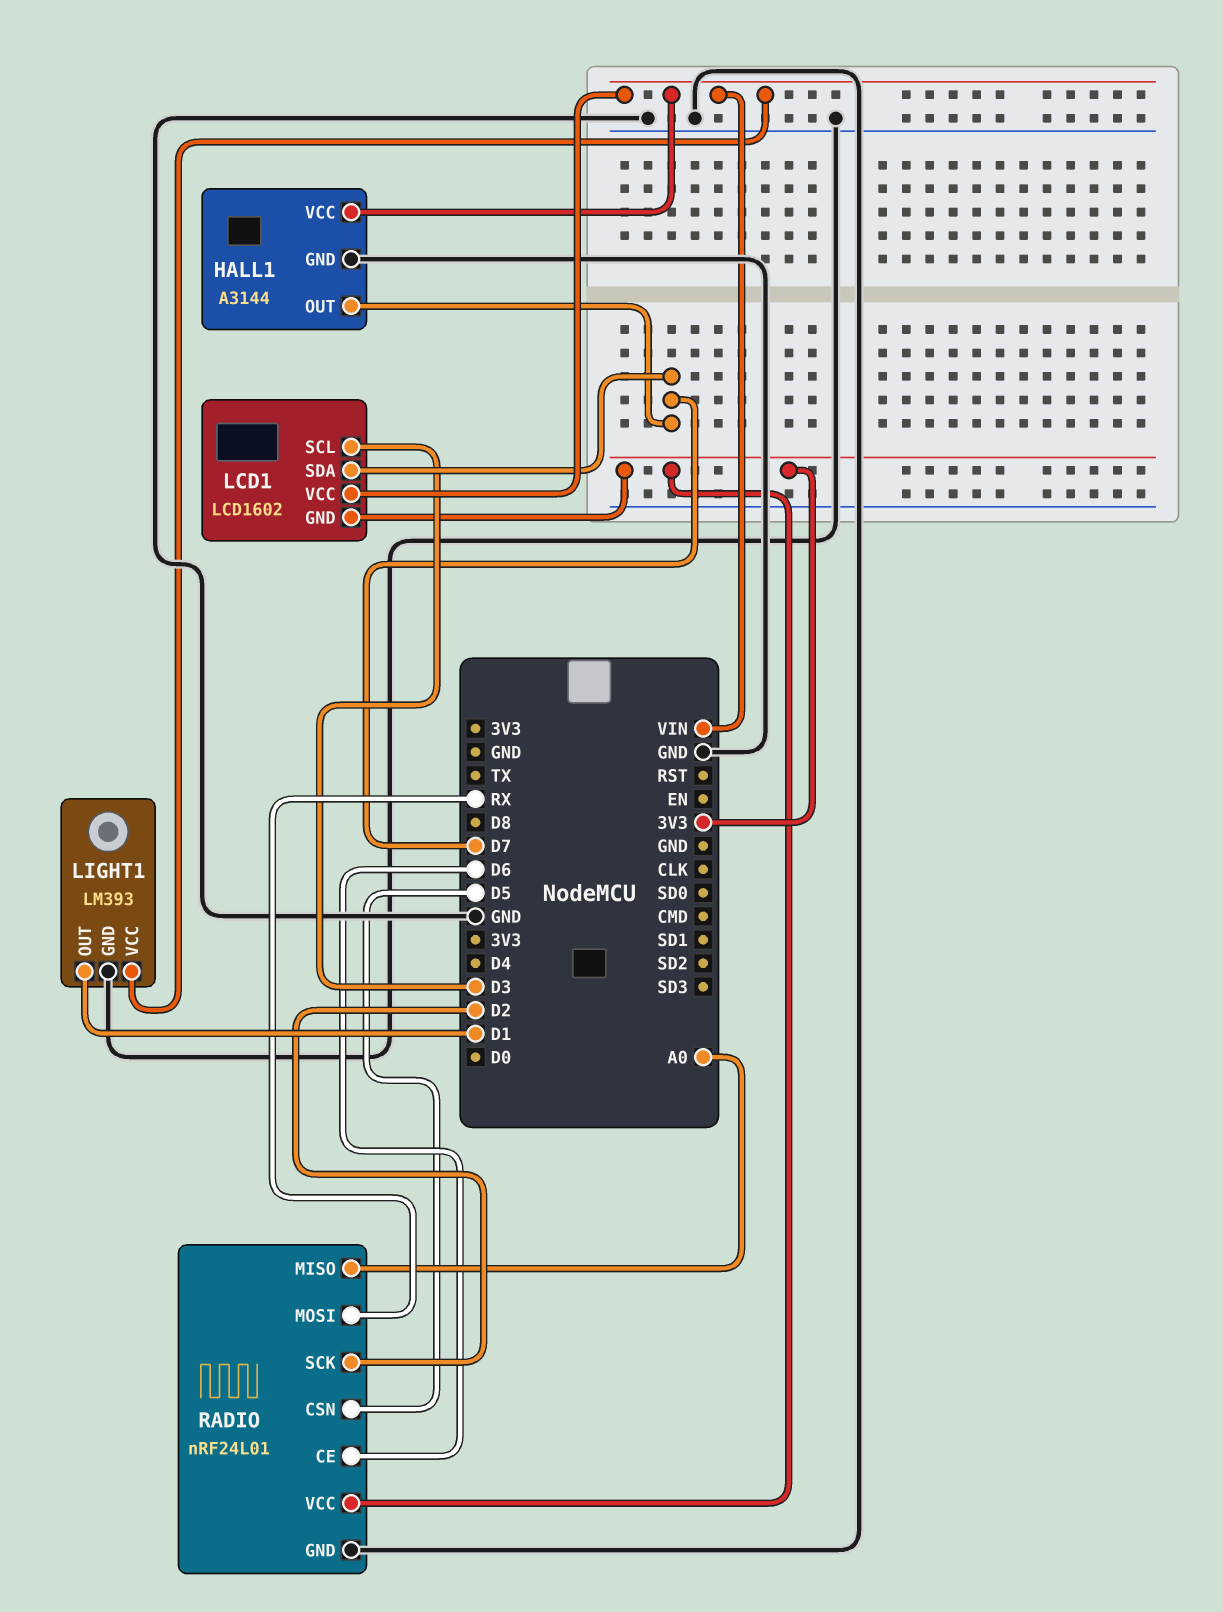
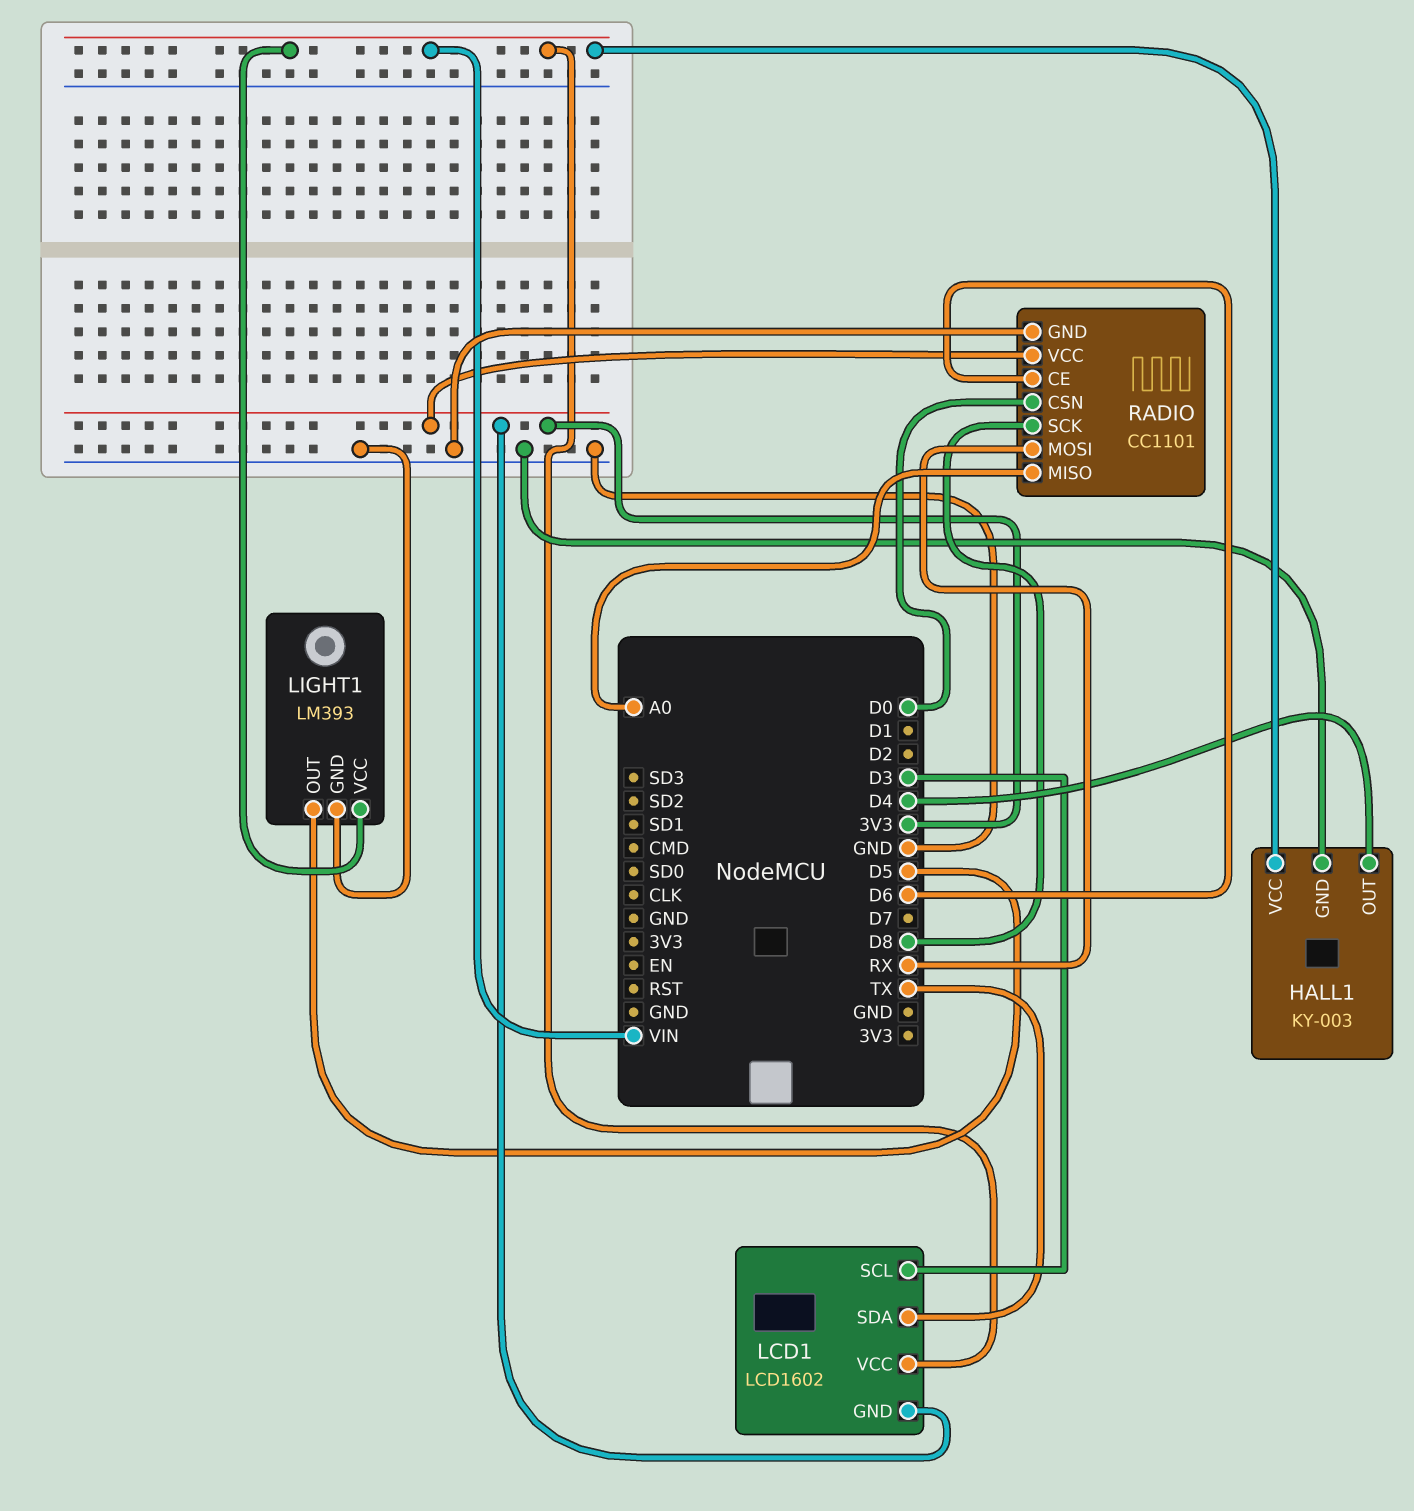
HALL1: A3144 -> KY-003
HALL1 pin OUT: D7 -> D4
LCD1 pin SDA: D7 -> TX
LIGHT1 pin OUT: D1 -> D5
RADIO: nRF24L01 -> CC1101
RADIO pin CSN: D5 -> D0
RADIO pin SCK: D2 -> D8

